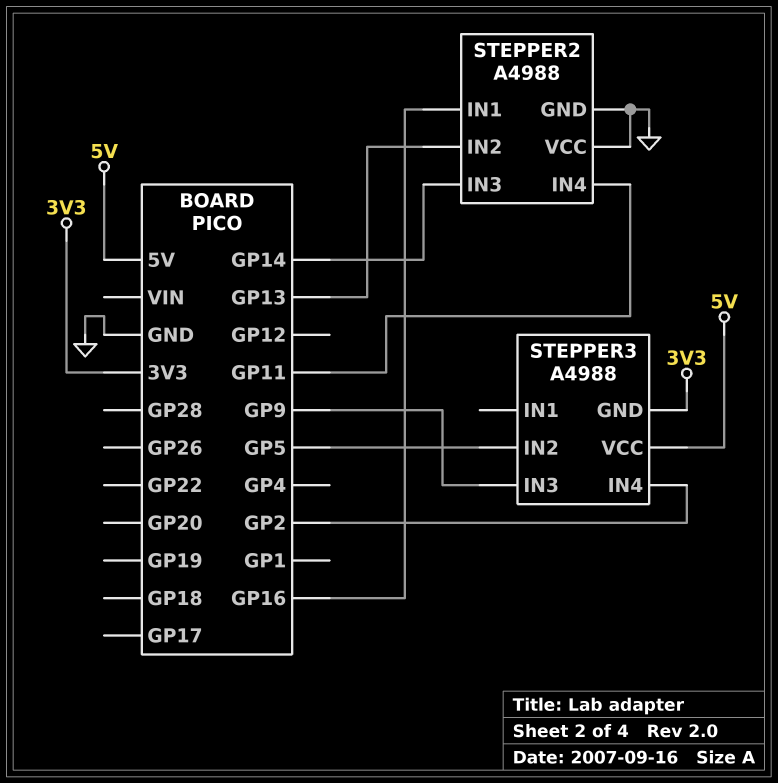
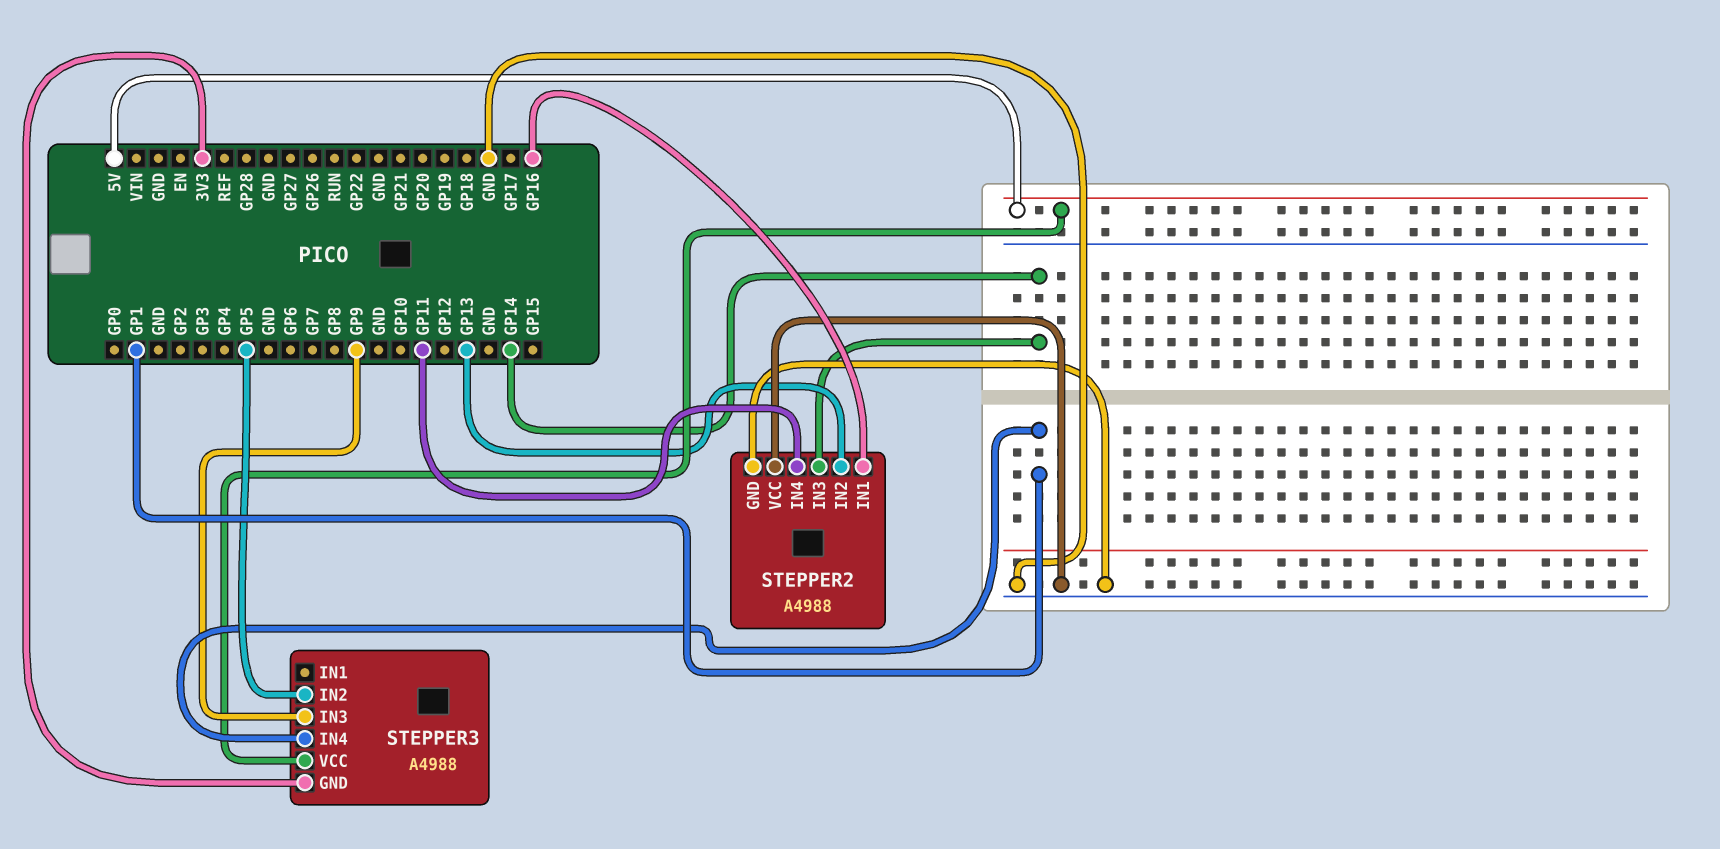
STEPPER3 pin IN4: GP2 -> GP1

